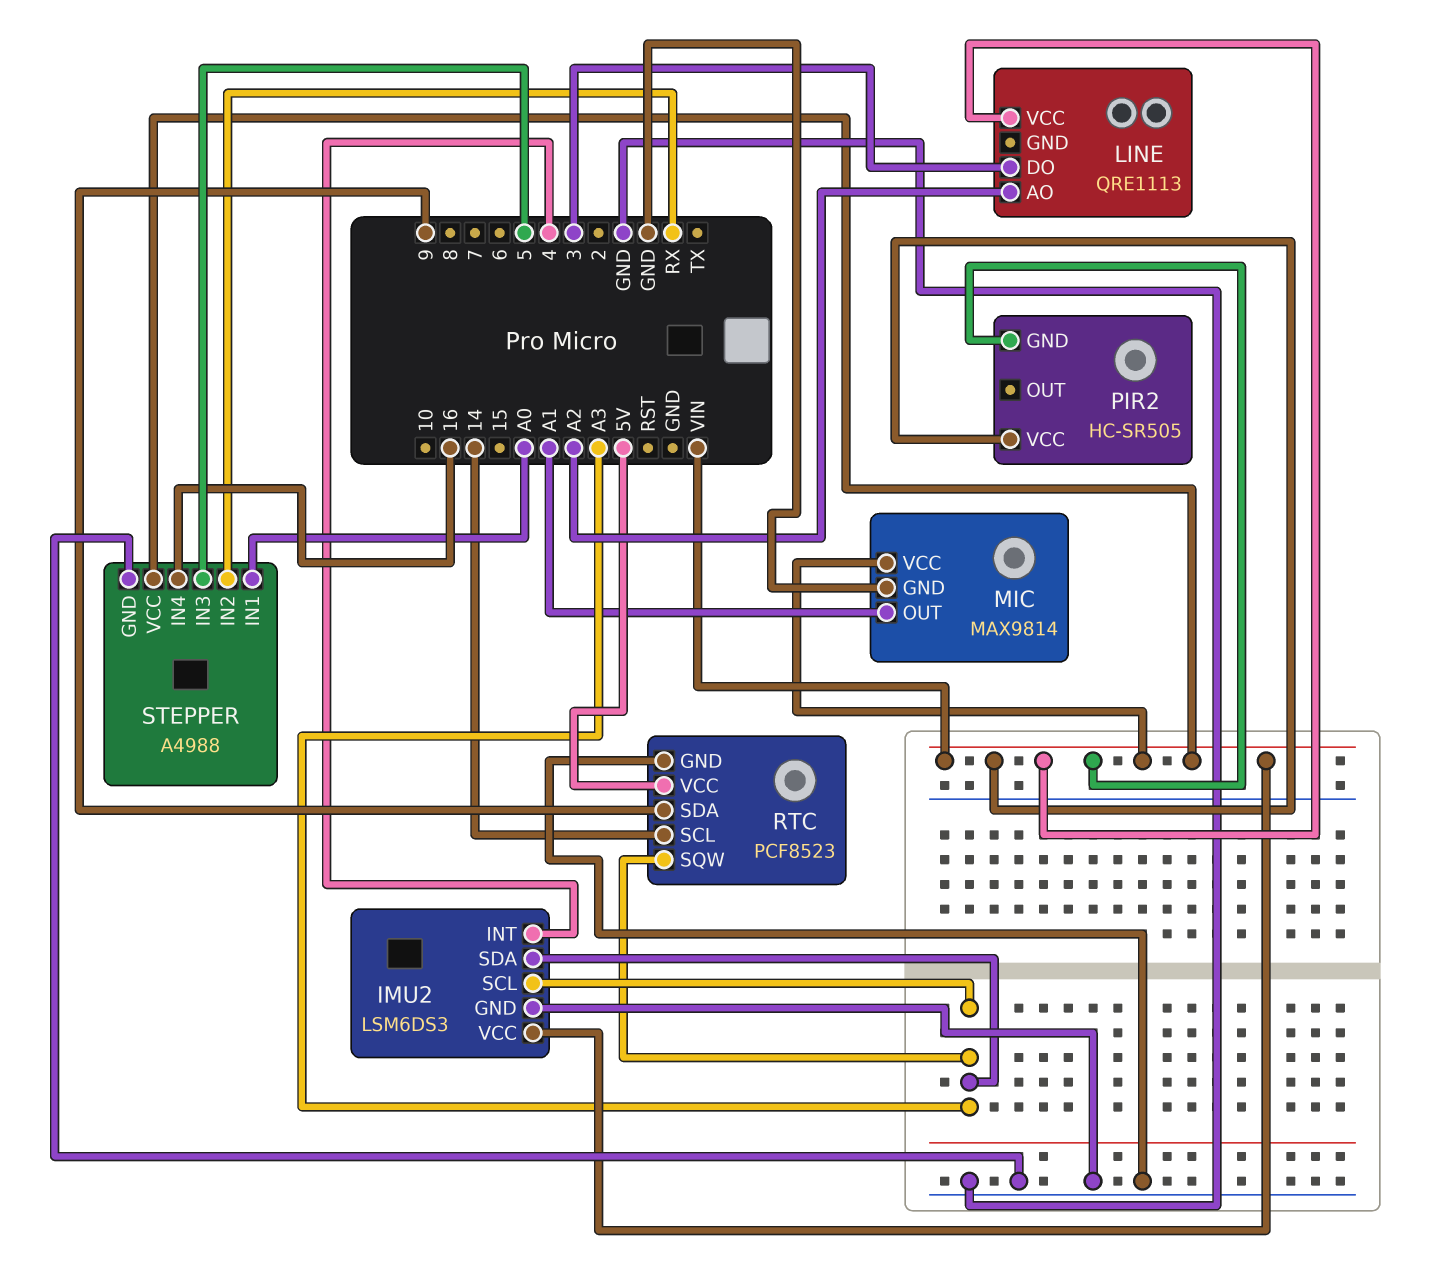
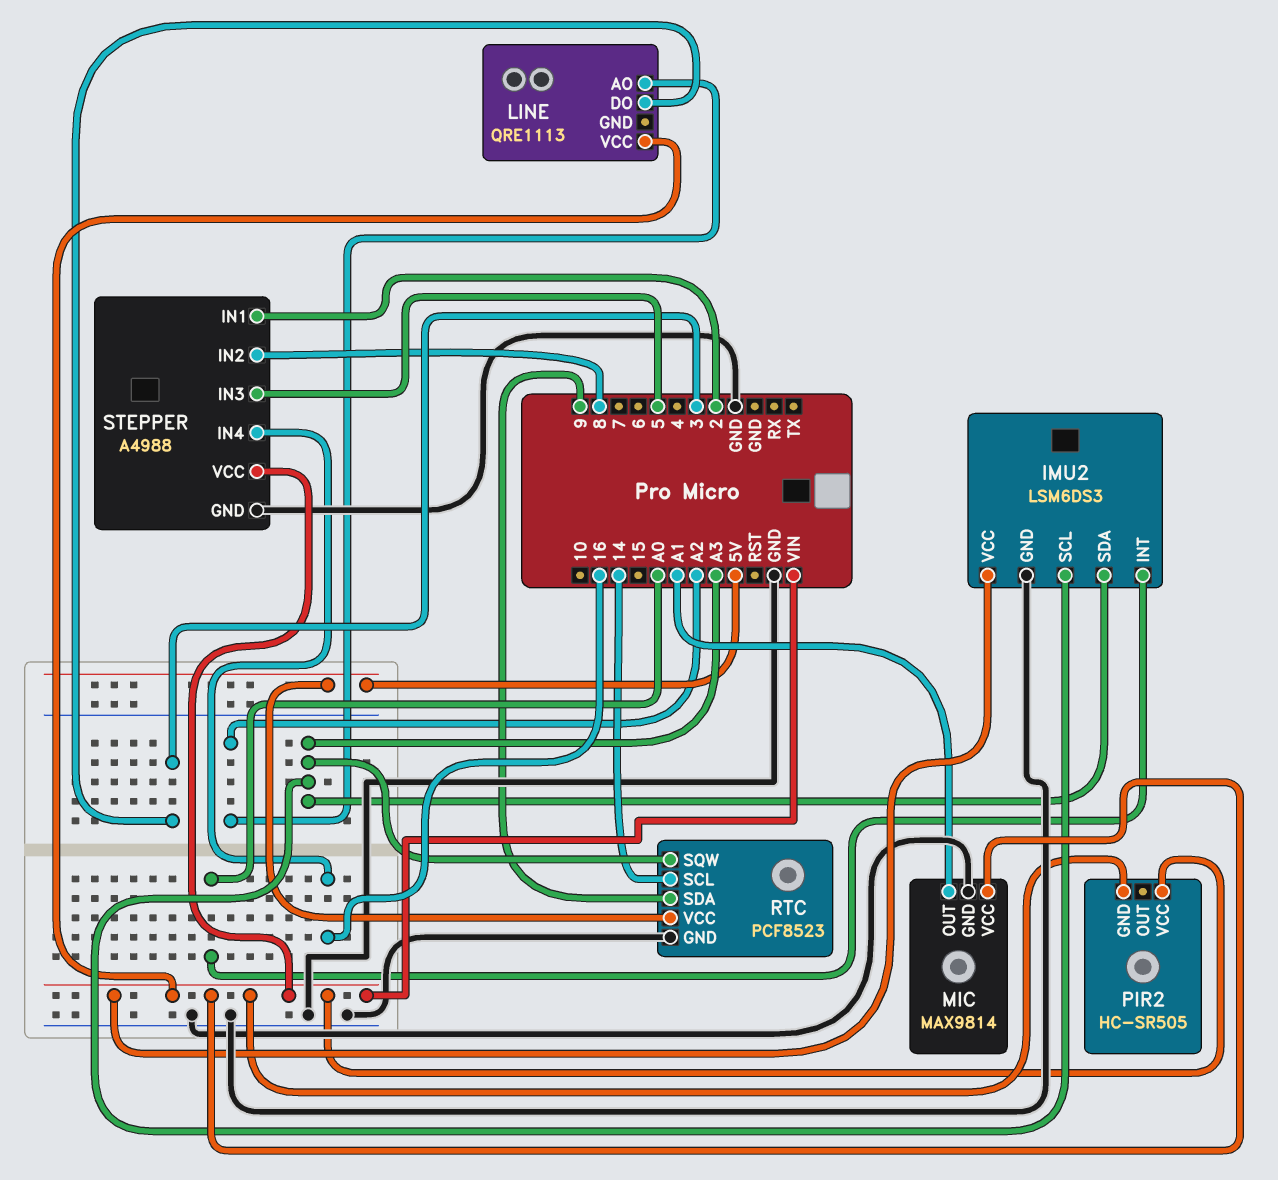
IMU2 pin INT: 4 -> A0
STEPPER pin IN1: A0 -> 2
STEPPER pin IN2: RX -> 8

